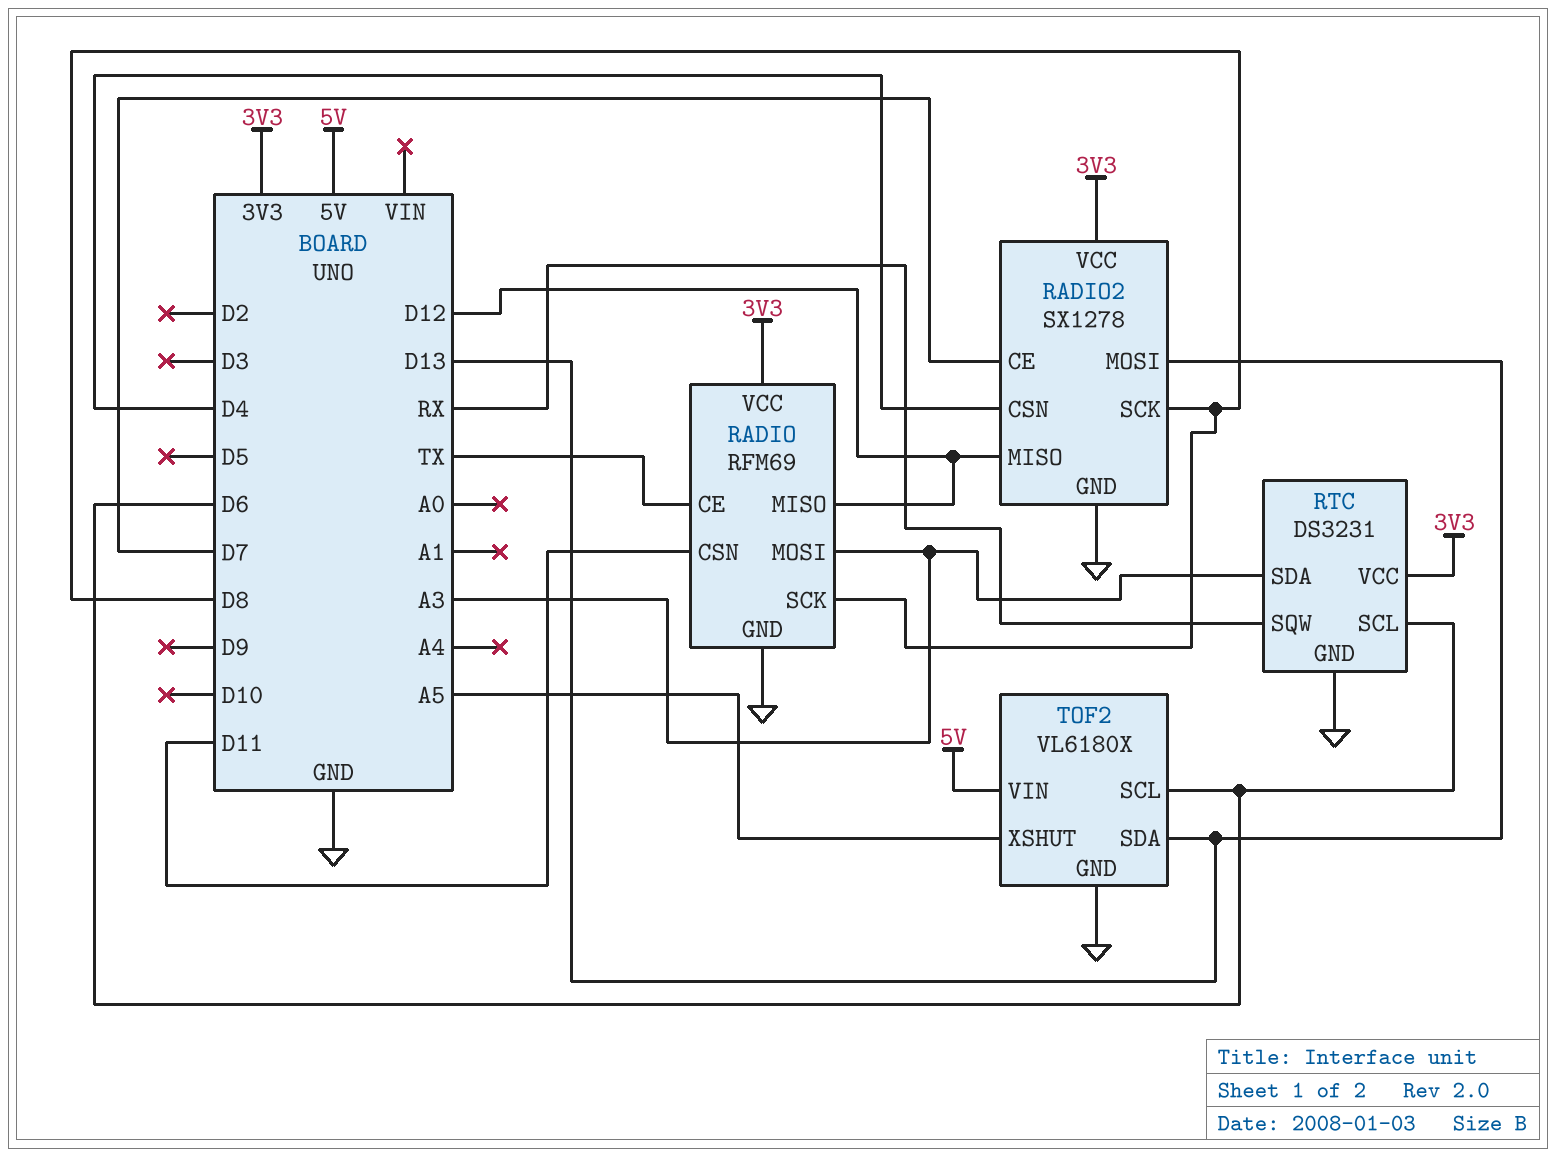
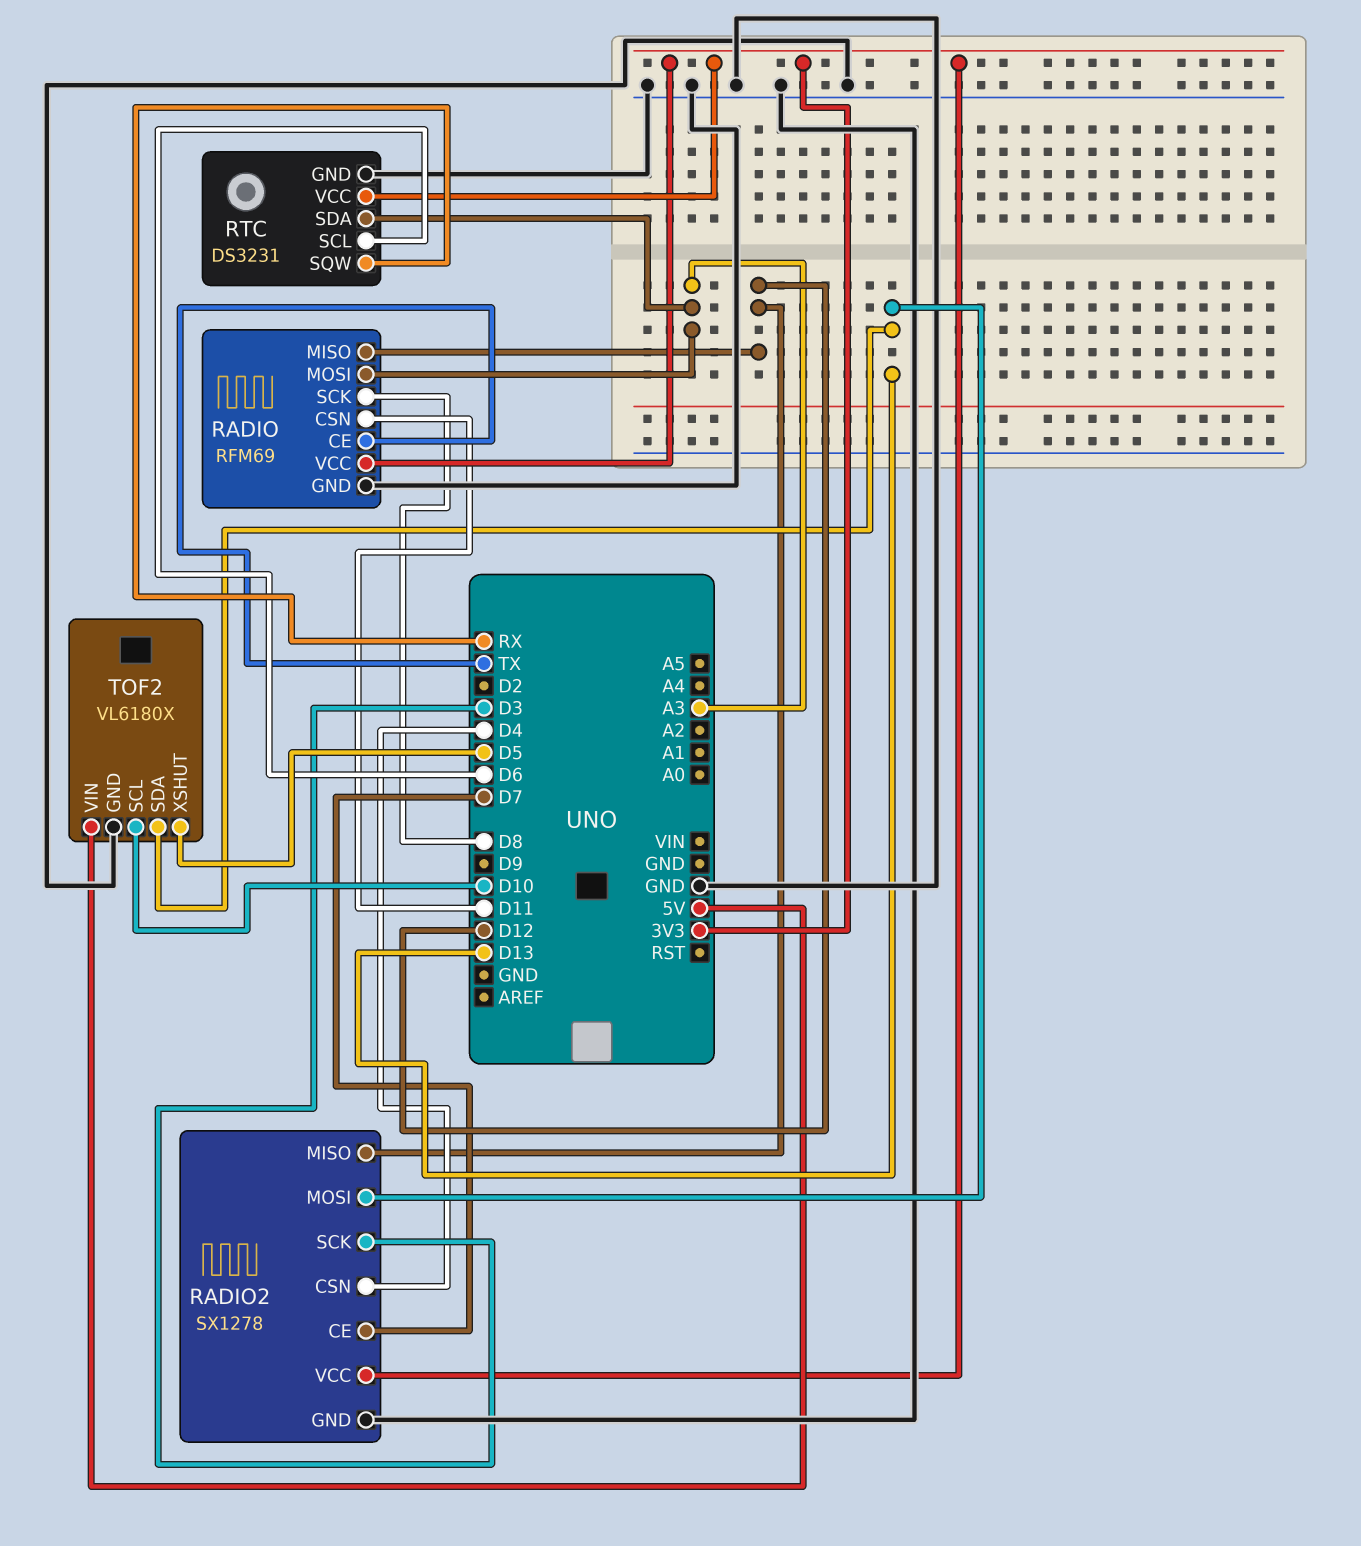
RADIO2 pin SCK: D8 -> D3
TOF2 pin SCL: D6 -> D10
TOF2 pin XSHUT: A5 -> D5

